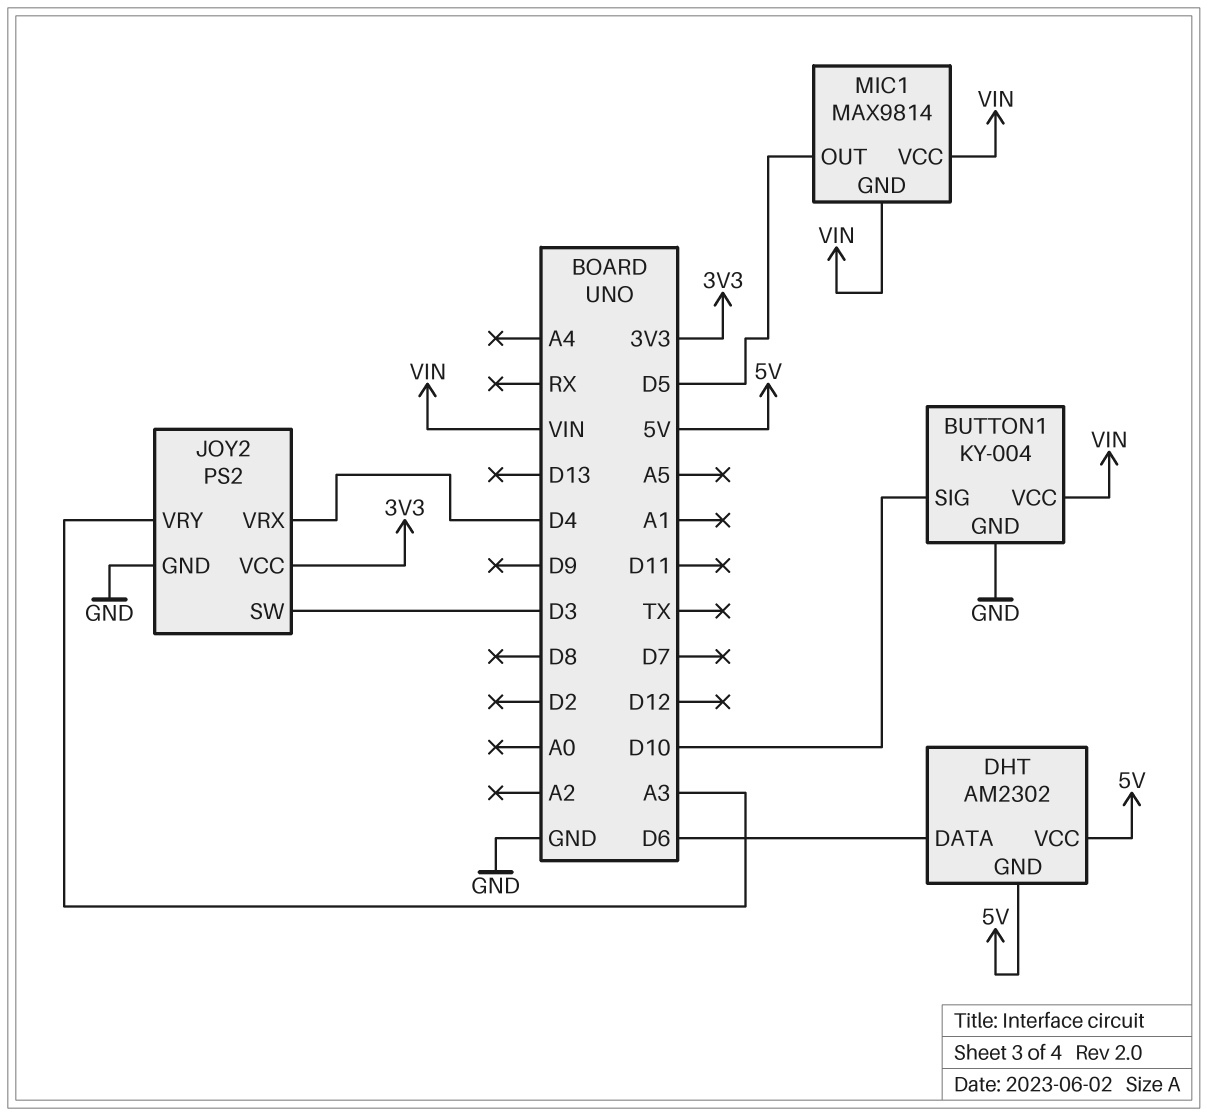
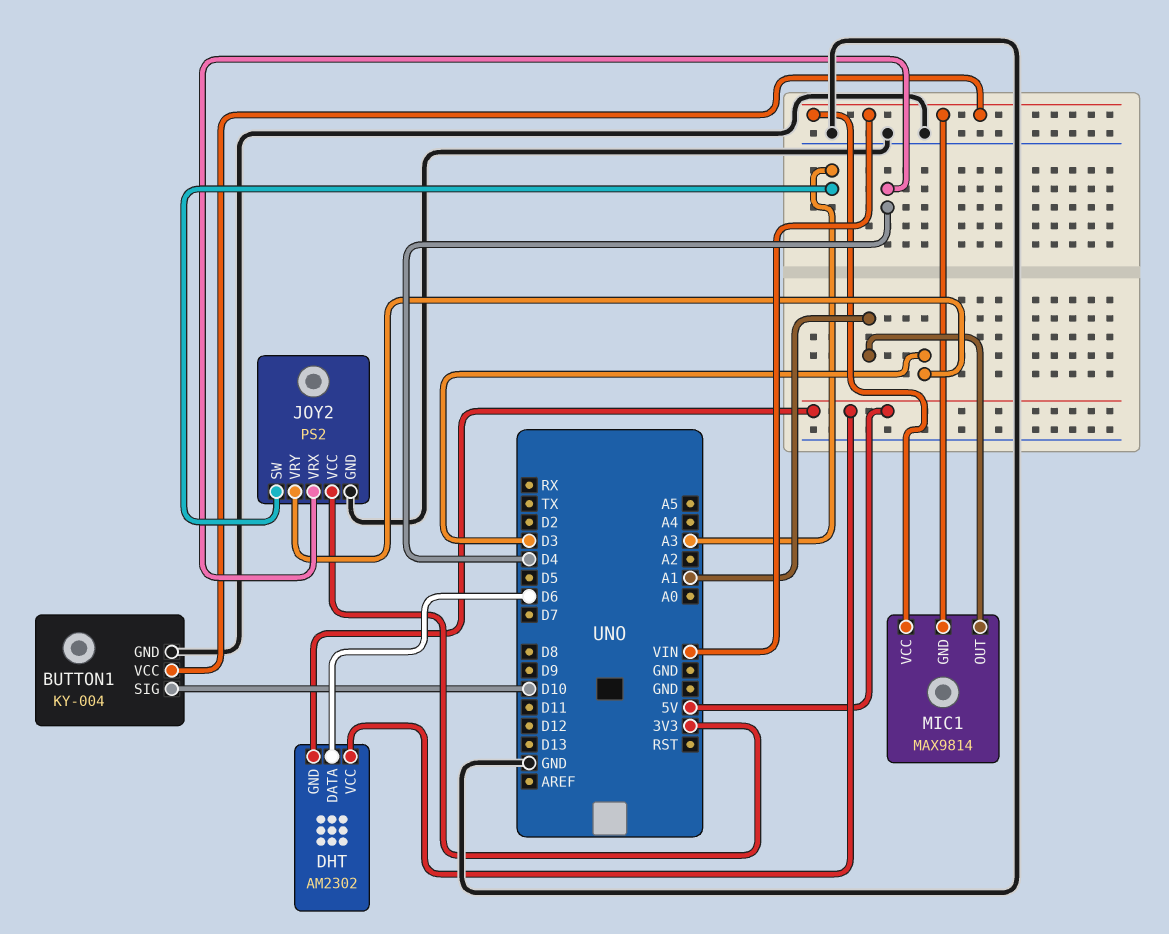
JOY2 pin SW: D3 -> A3
JOY2 pin VRY: A3 -> D3
MIC1 pin OUT: D5 -> A1

